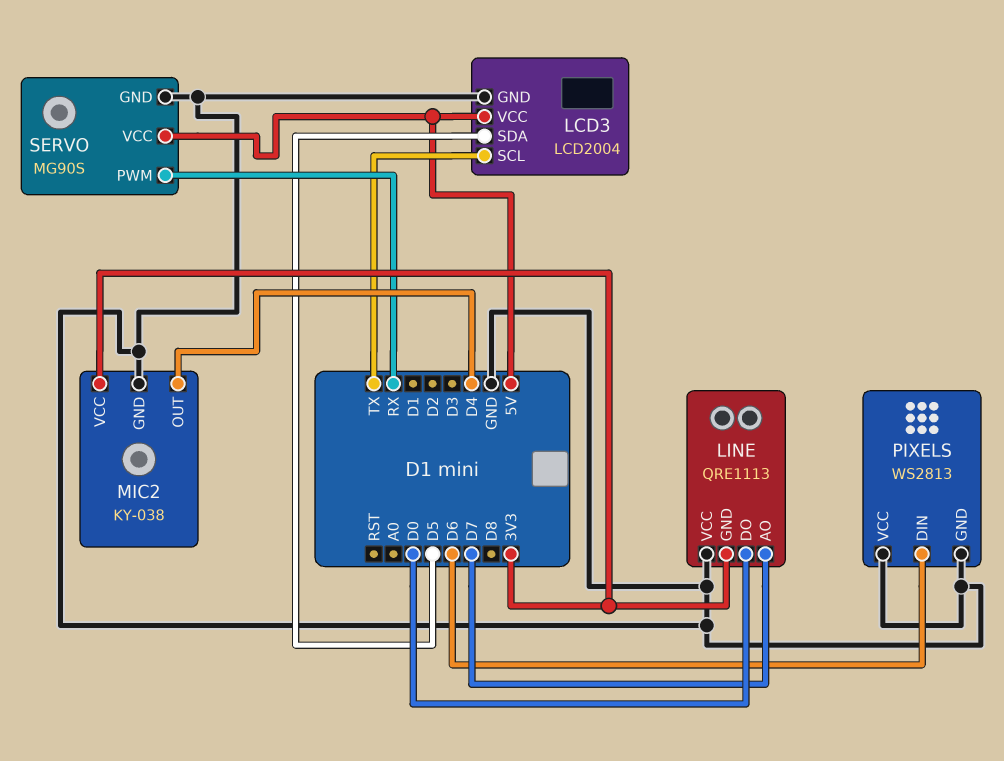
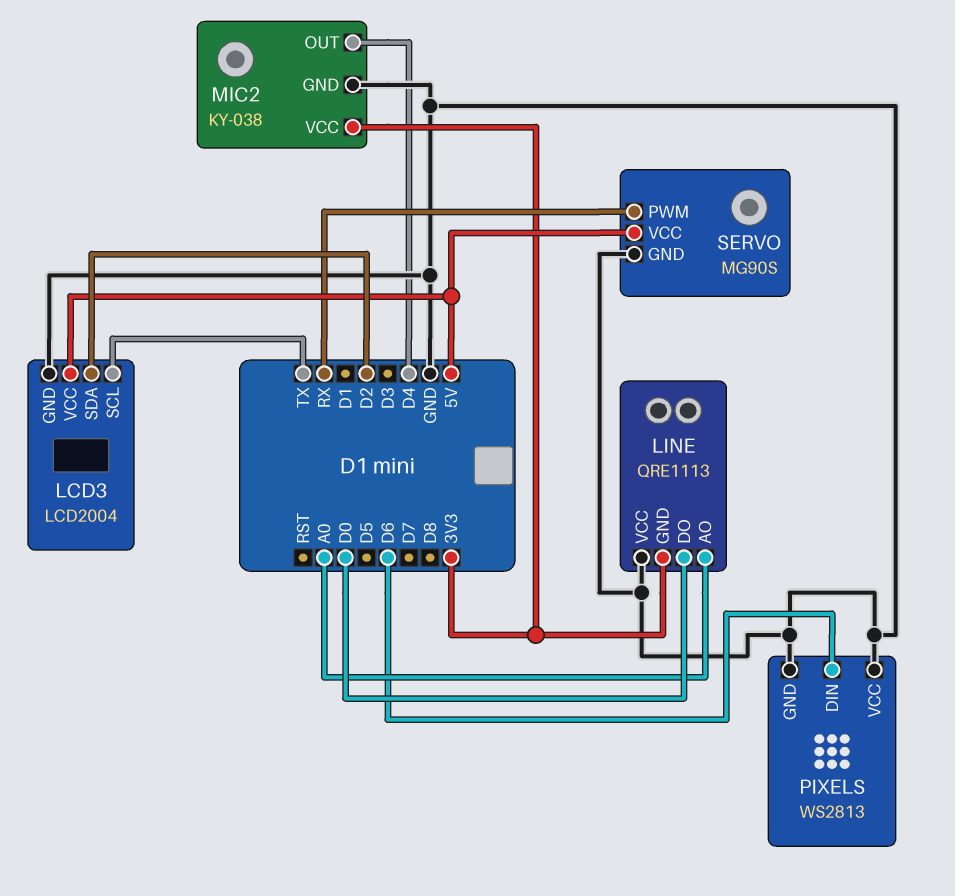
LCD3 pin SDA: D5 -> D2
LINE pin AO: D7 -> A0

